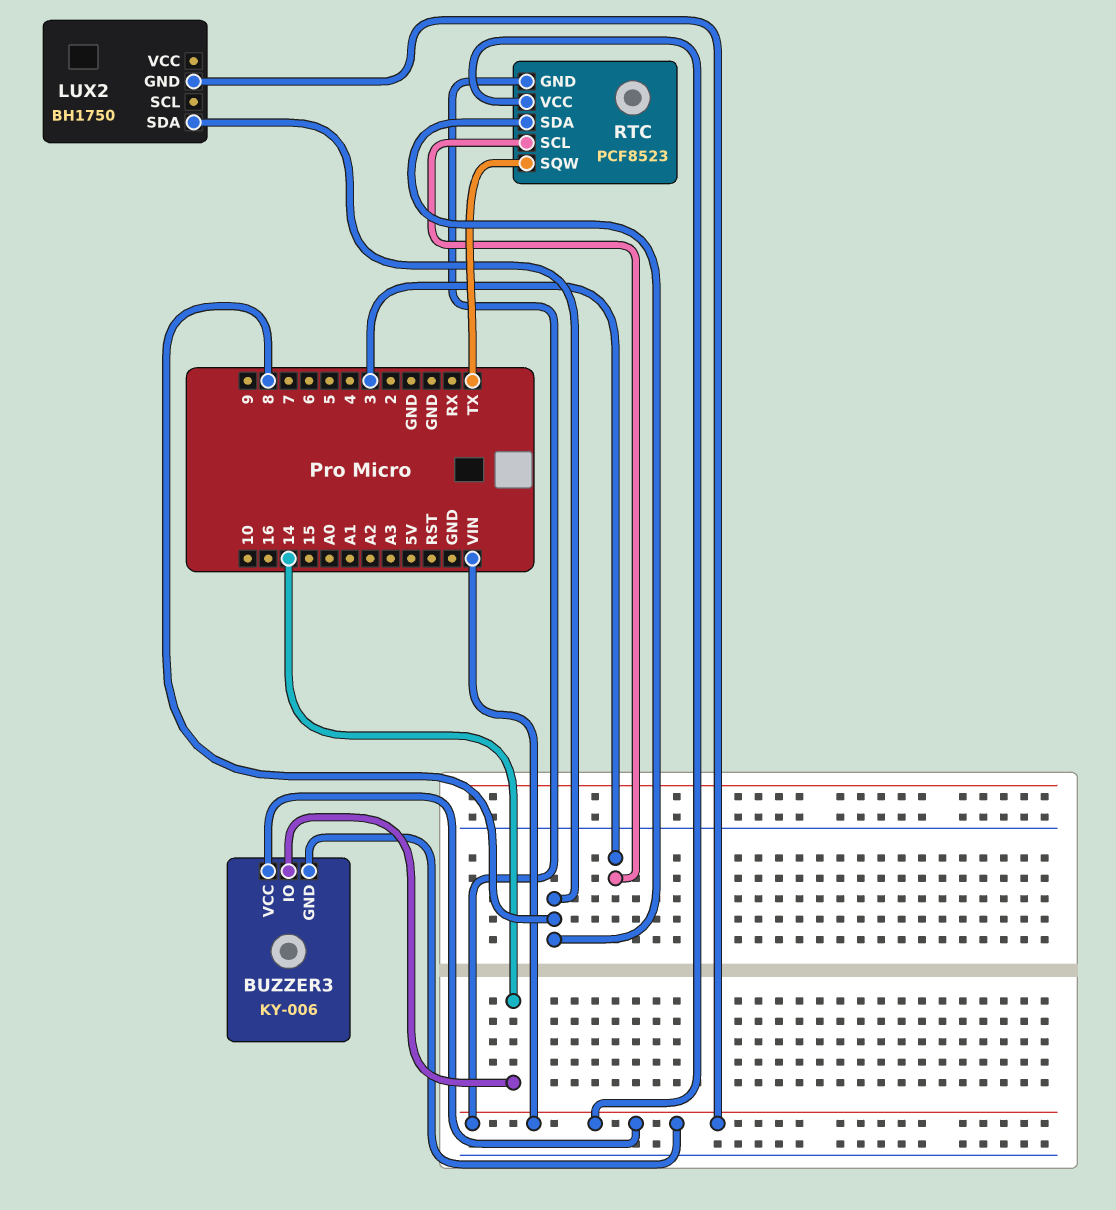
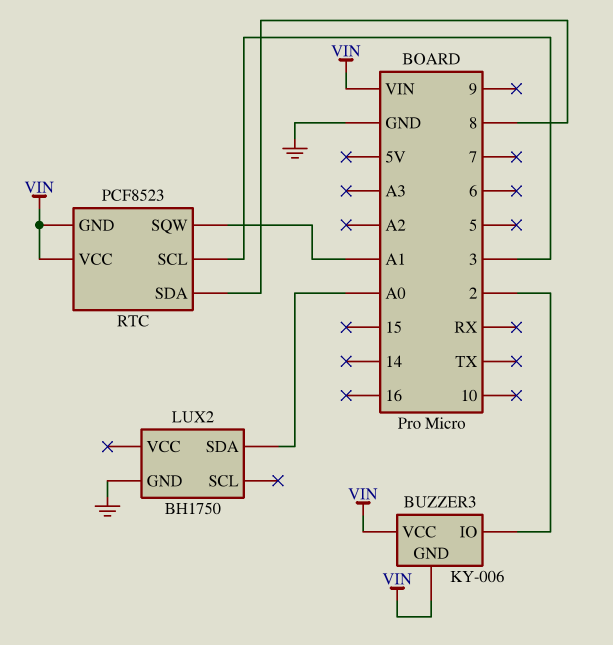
BUZZER3 pin IO: 14 -> 2
LUX2 pin GND: VIN -> GND
LUX2 pin SDA: 8 -> A0
RTC pin SQW: TX -> A1

